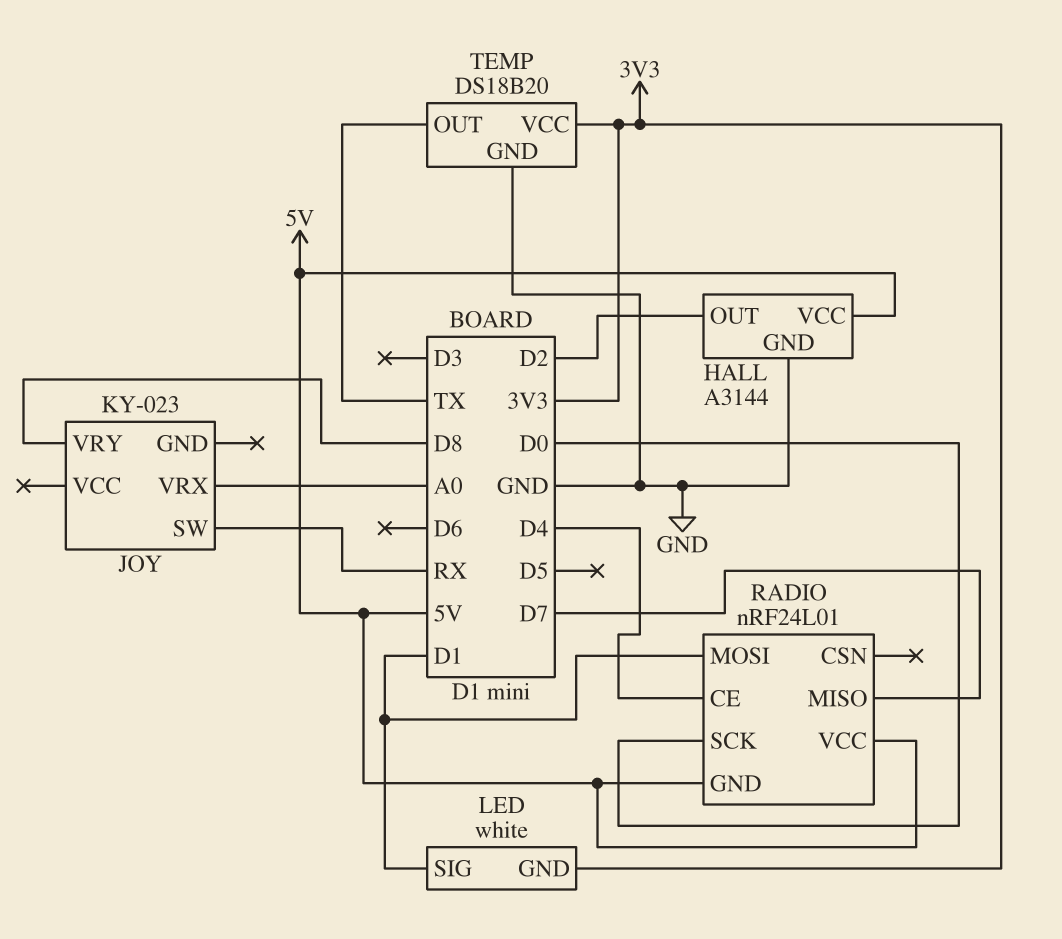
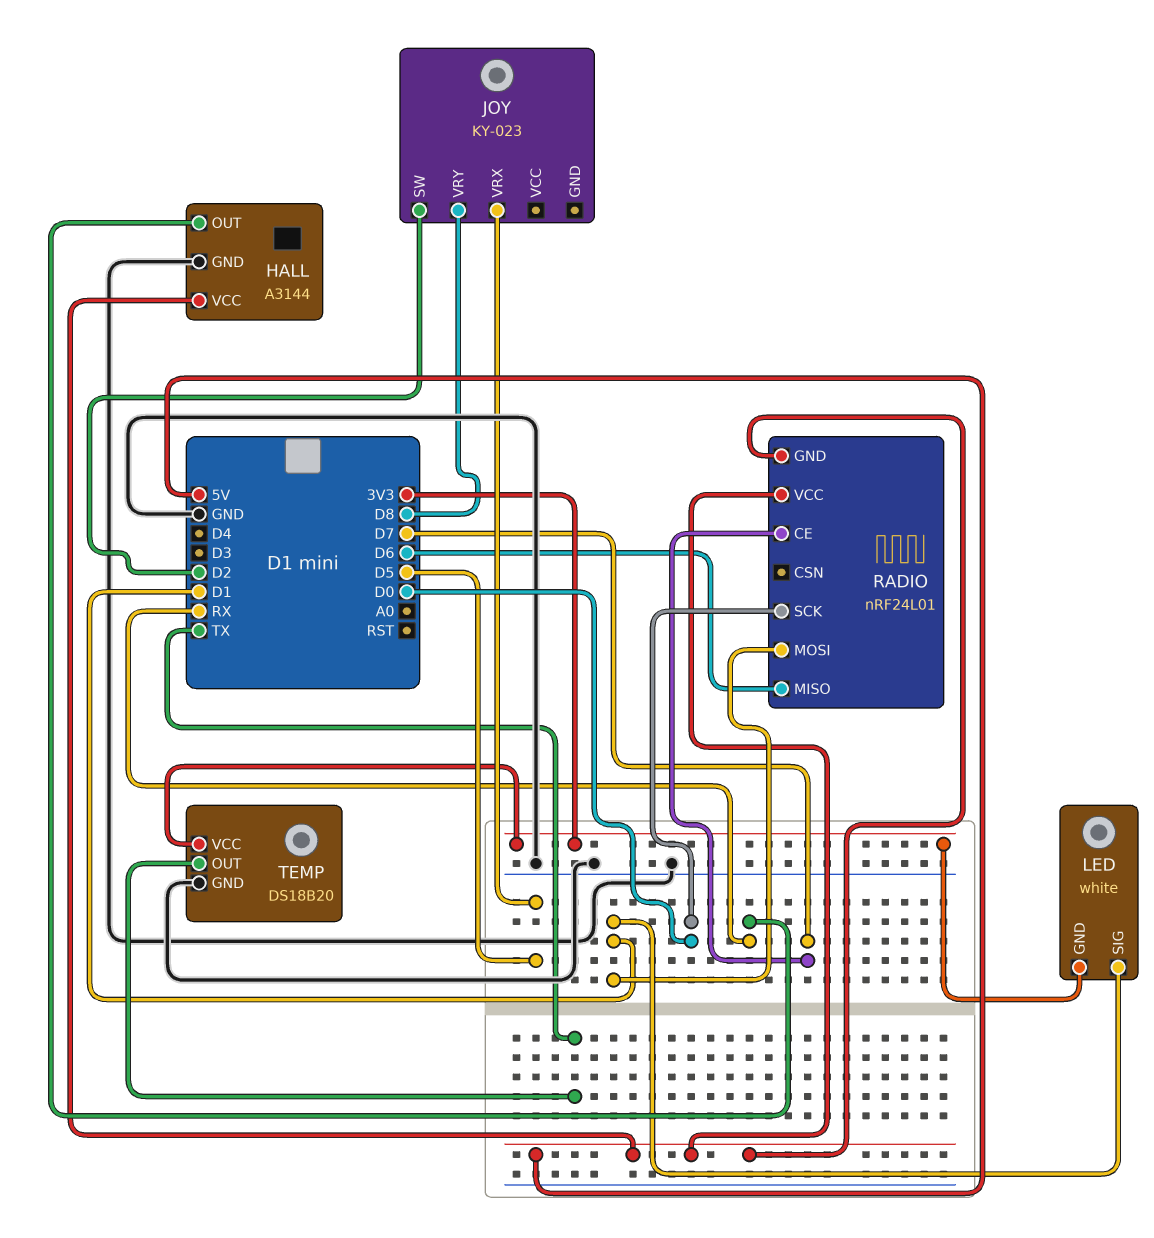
HALL pin OUT: D2 -> RX
JOY pin SW: RX -> D2
JOY pin VRX: A0 -> D5
RADIO pin CE: D4 -> D7
RADIO pin MISO: D7 -> D6

